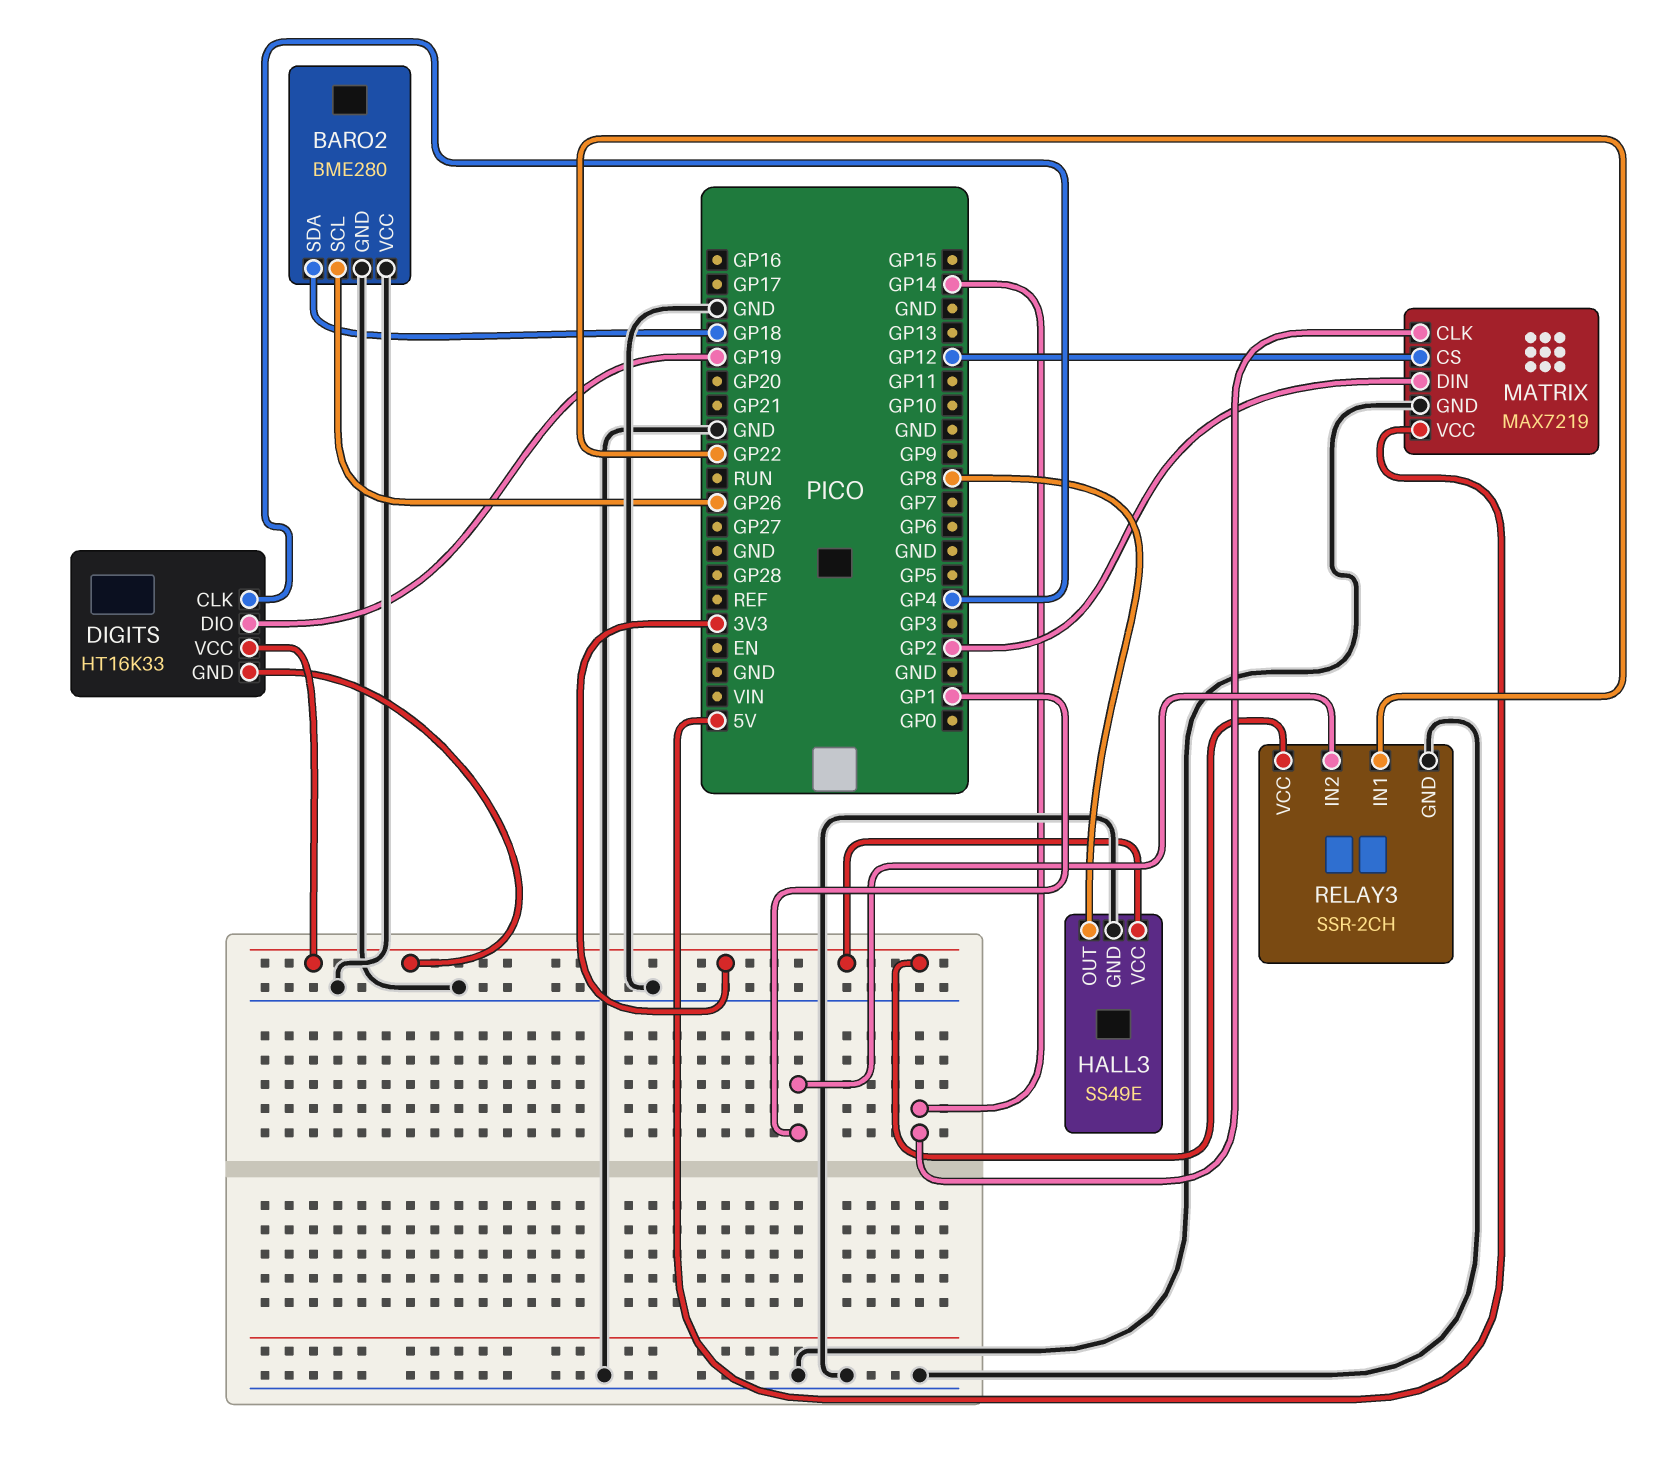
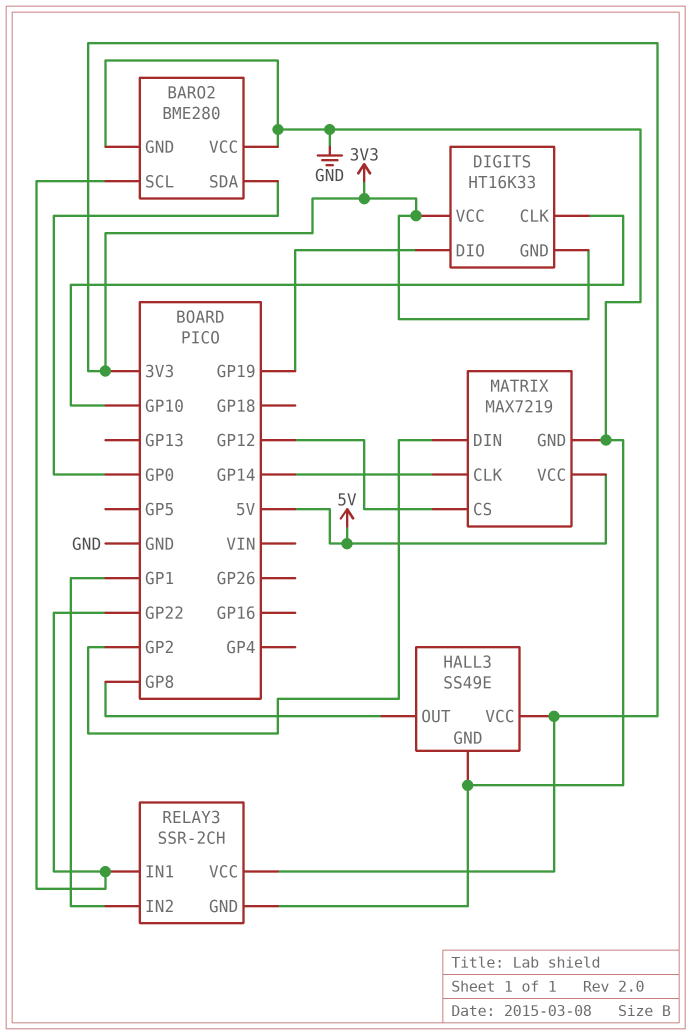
BARO2 pin SCL: GP26 -> GP22
BARO2 pin SDA: GP18 -> GP0
DIGITS pin CLK: GP4 -> GP10

